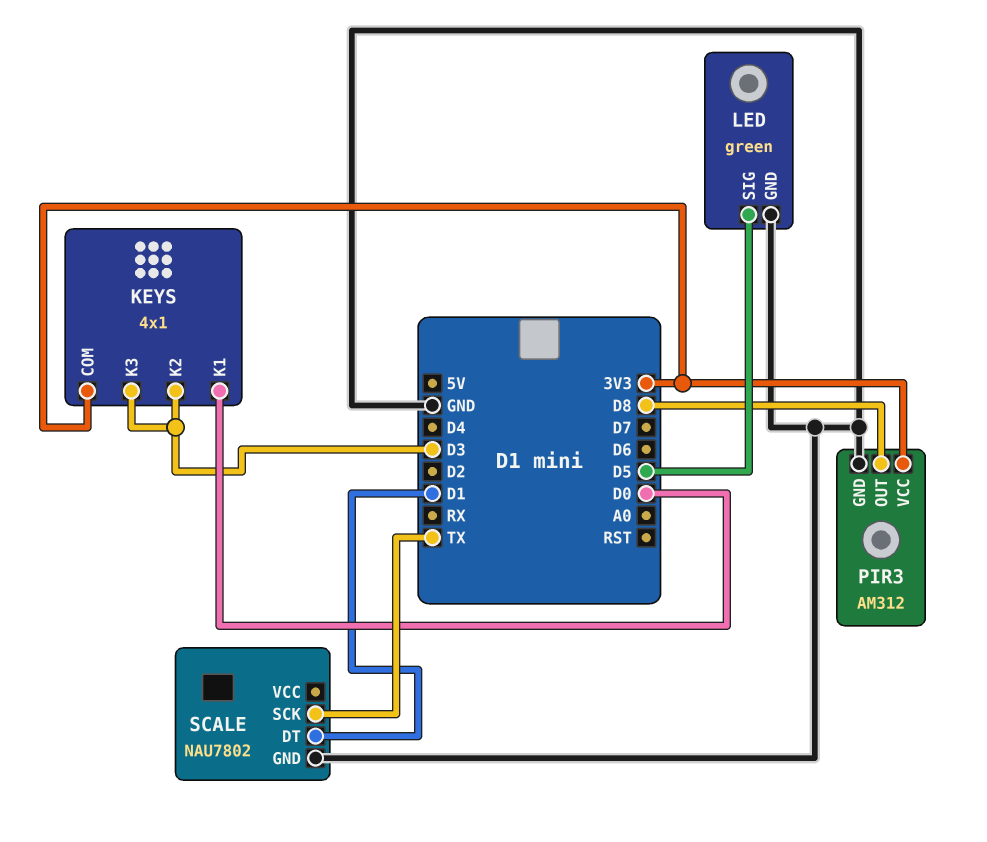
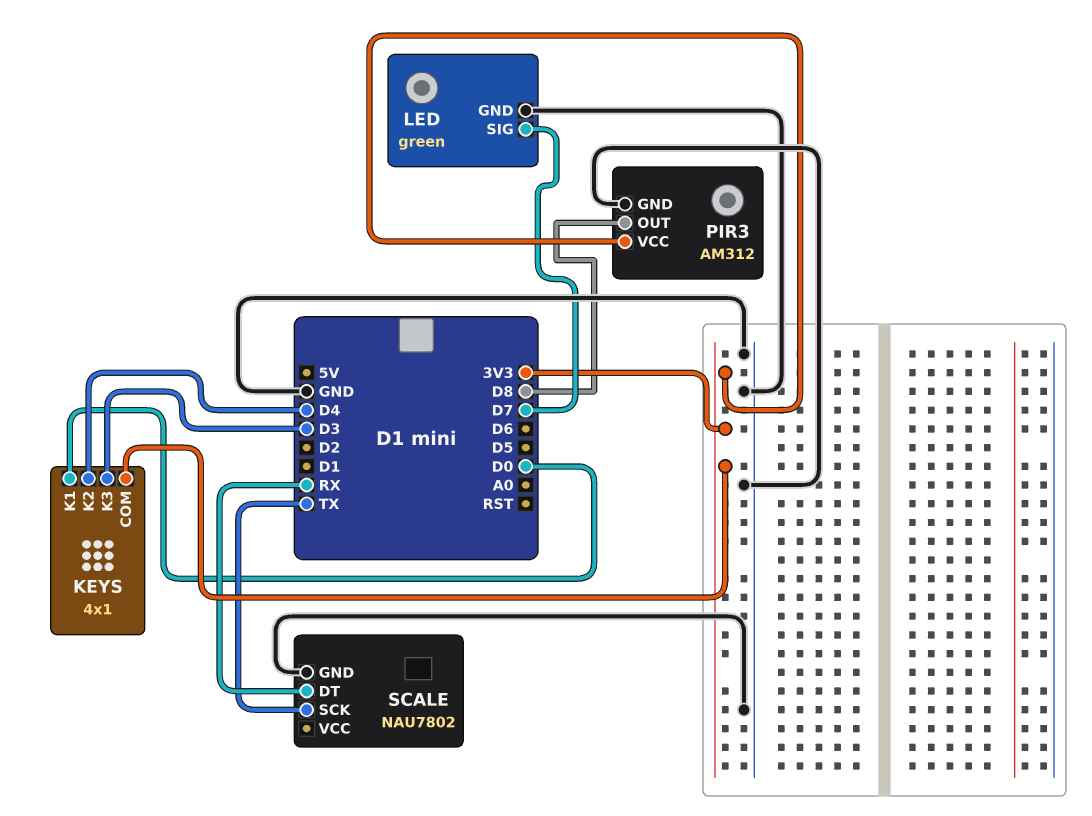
KEYS pin K2: D3 -> D4
LED pin SIG: D5 -> D7
SCALE pin DT: D1 -> RX

